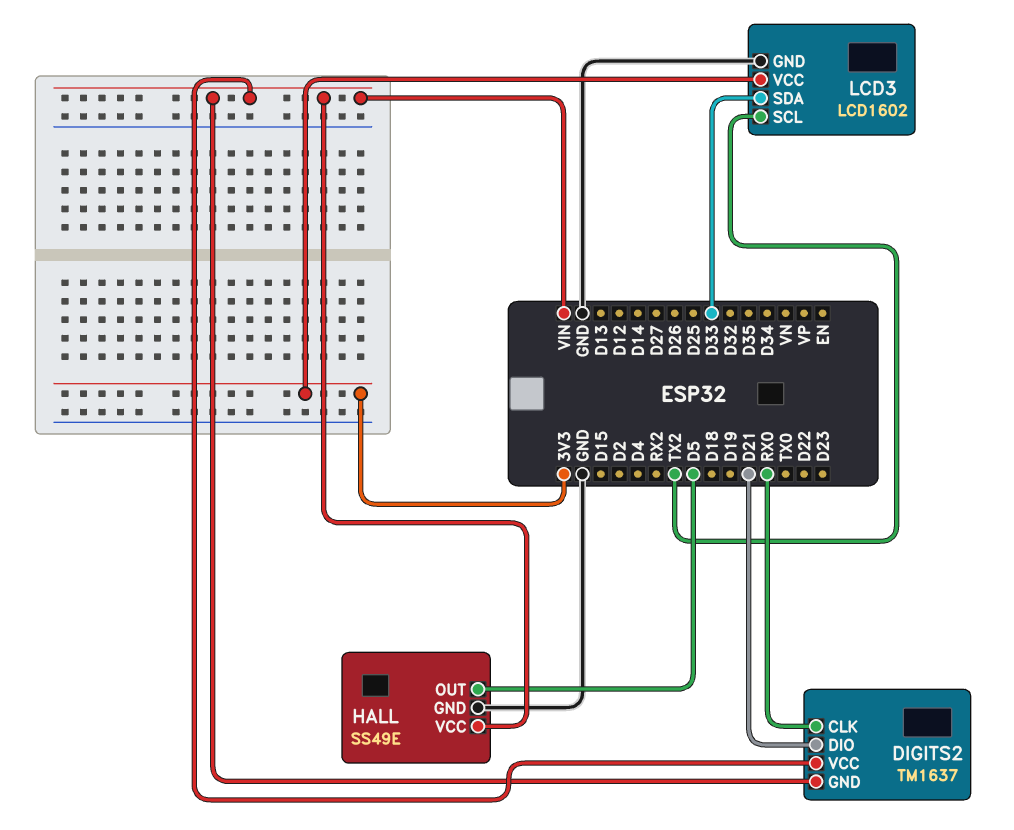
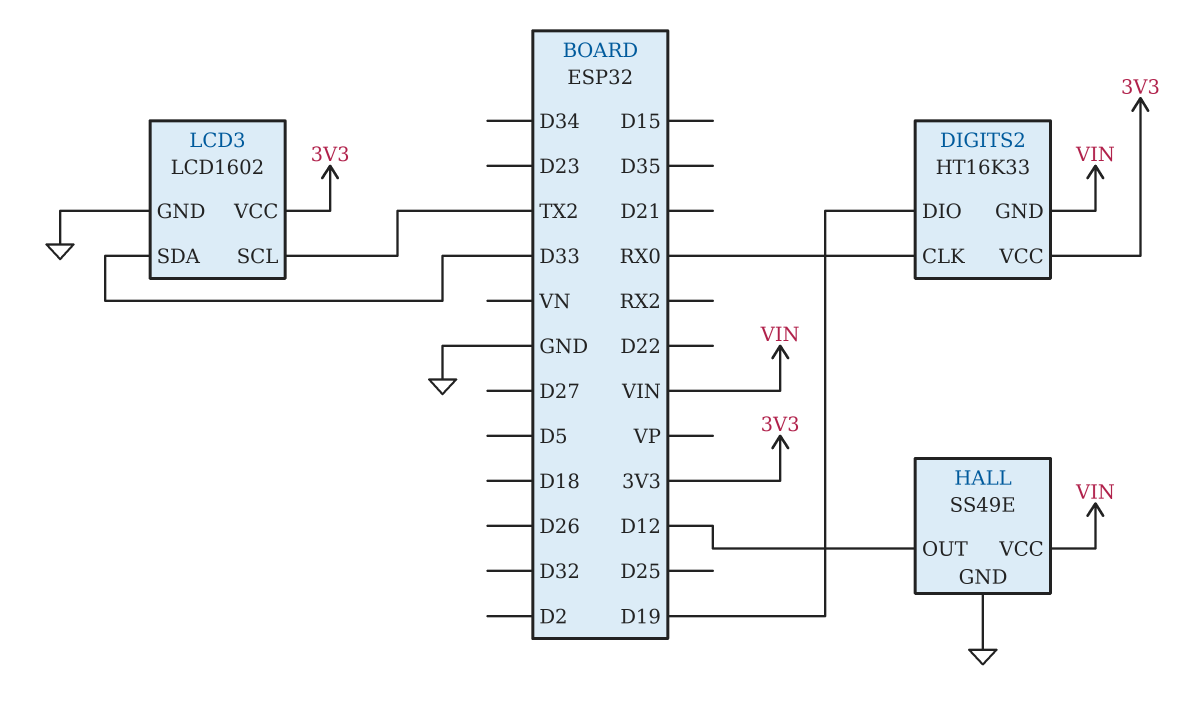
DIGITS2: TM1637 -> HT16K33
DIGITS2 pin DIO: D21 -> D19
DIGITS2 pin VCC: VIN -> 3V3
HALL pin OUT: D5 -> D12

